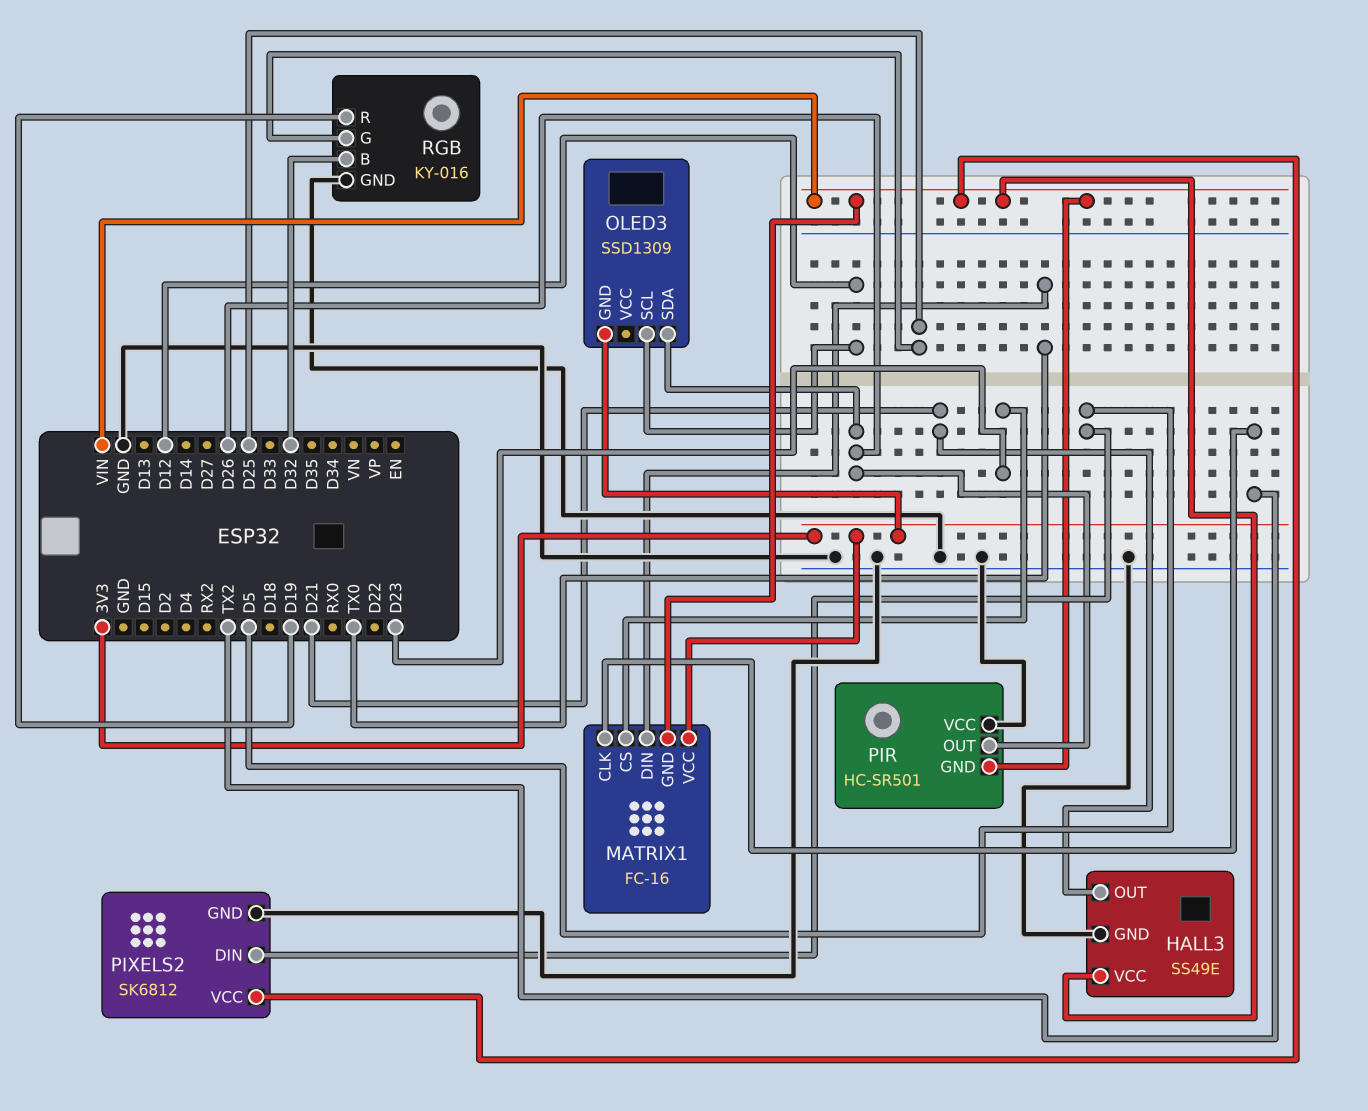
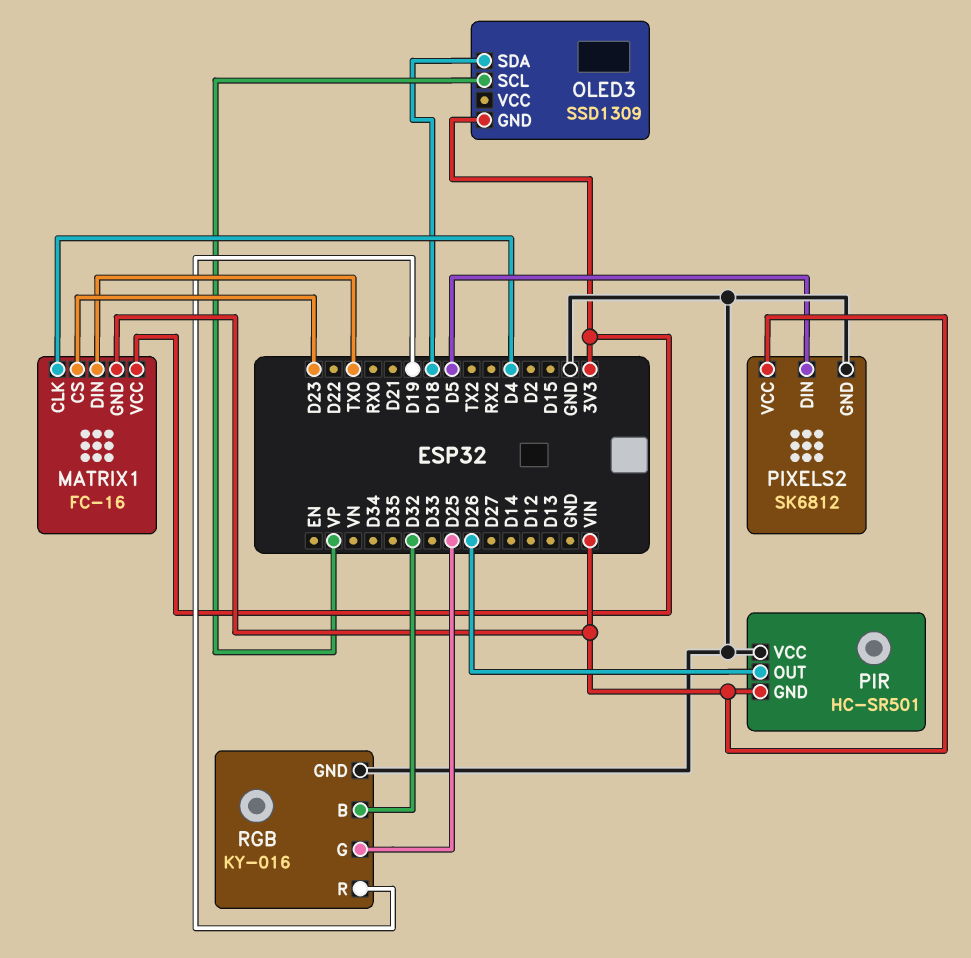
HALL3: SS49E -> none
HALL3 pin GND: GND -> none
HALL3 pin OUT: D21 -> none
HALL3 pin VCC: VIN -> none
MATRIX1 pin CLK: TX2 -> D4
OLED3 pin SCL: D12 -> VP
OLED3 pin SDA: D26 -> D18

